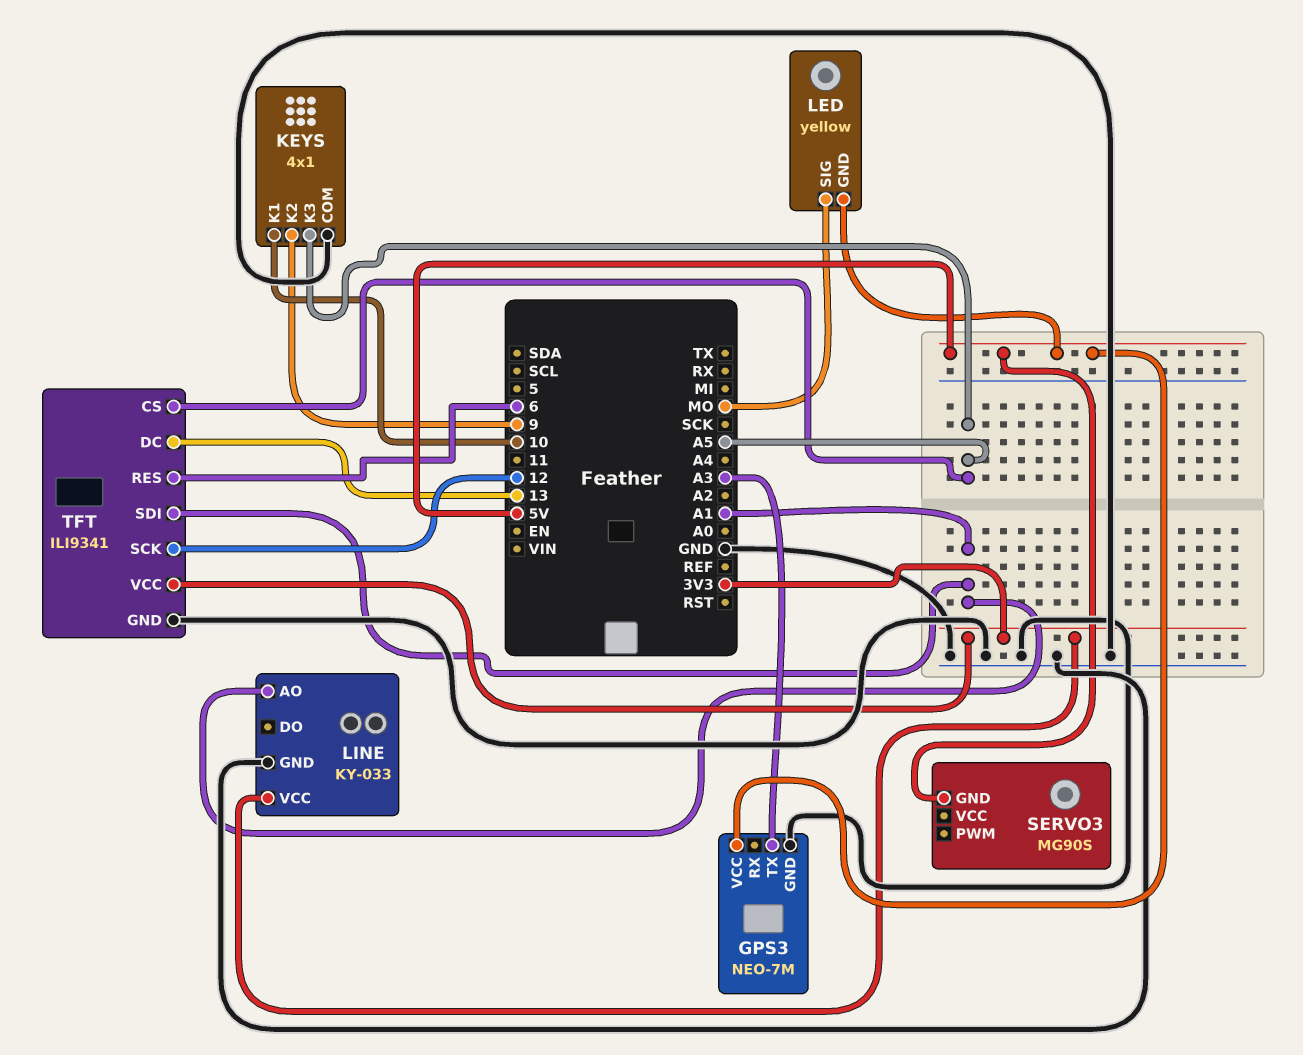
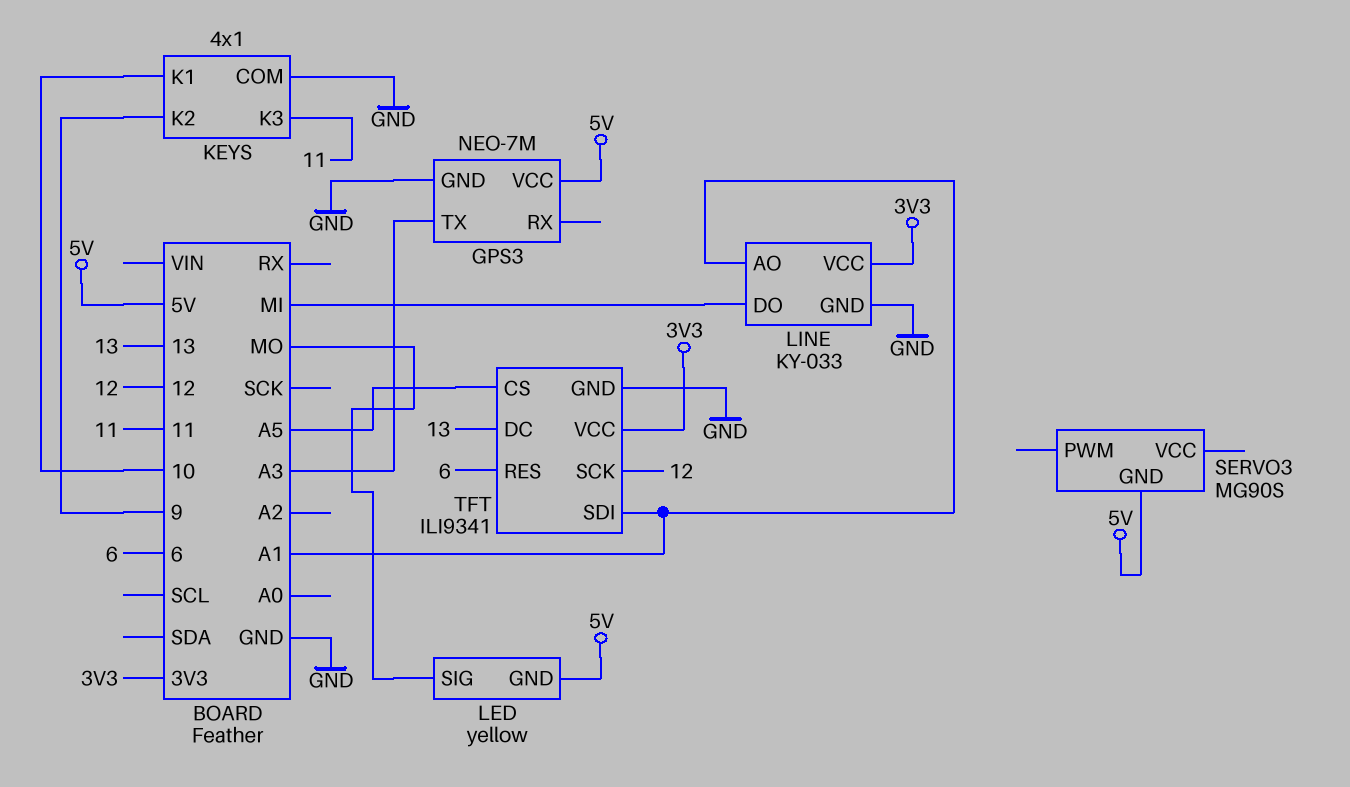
KEYS pin K3: A5 -> 11
LINE pin DO: none -> MI

